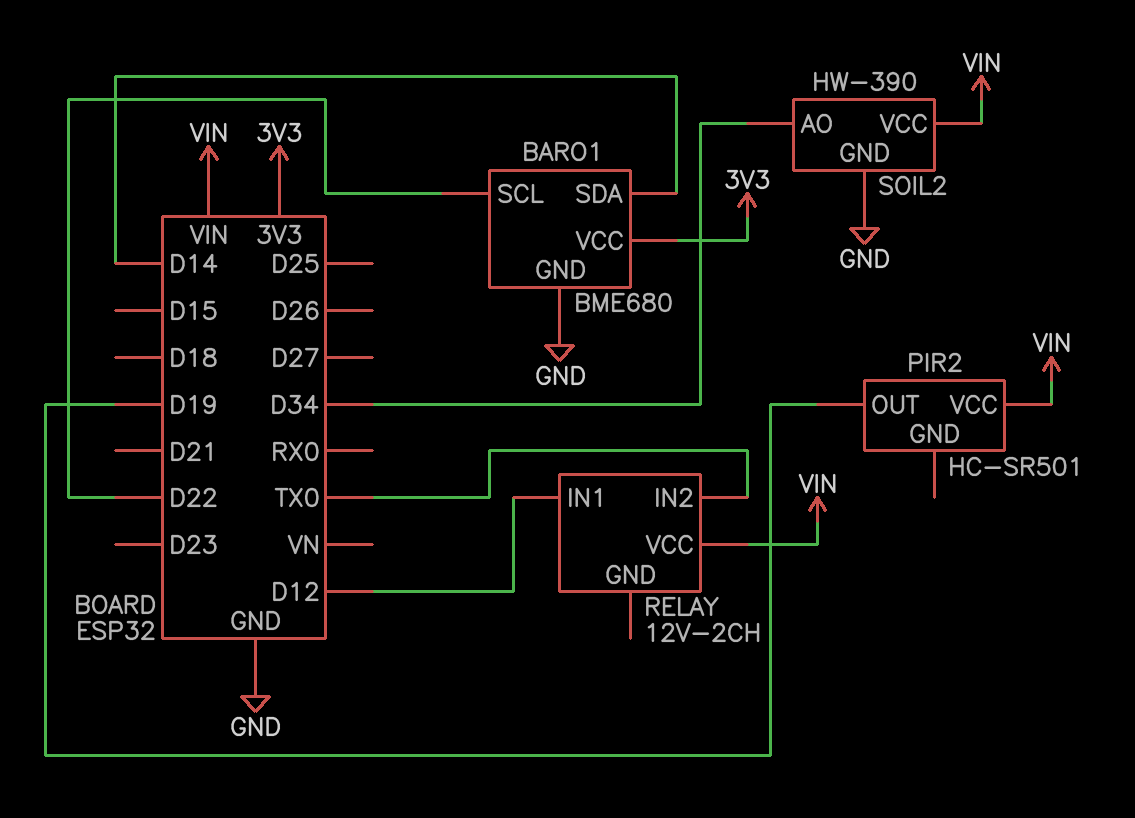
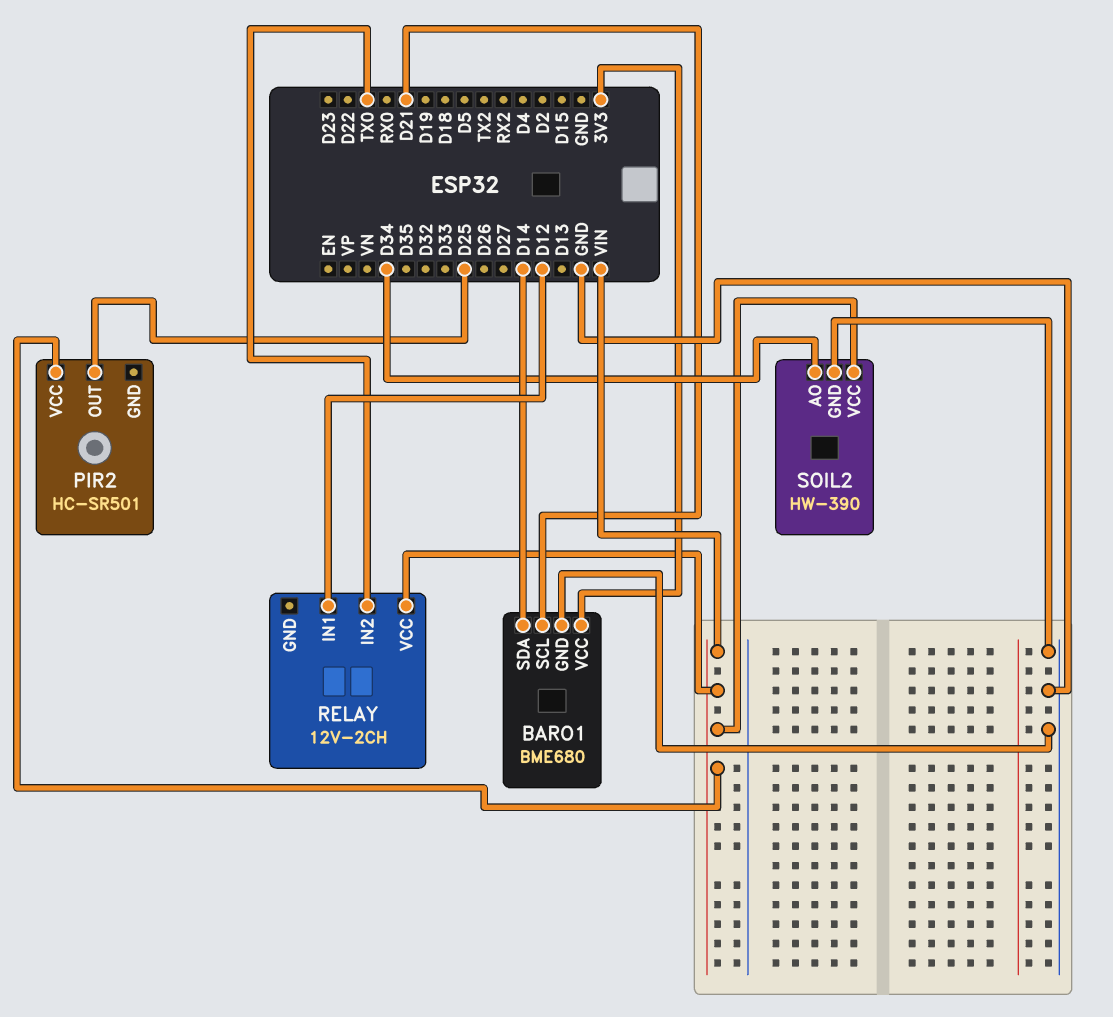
BARO1 pin SCL: D22 -> D21
PIR2 pin OUT: D19 -> D25

